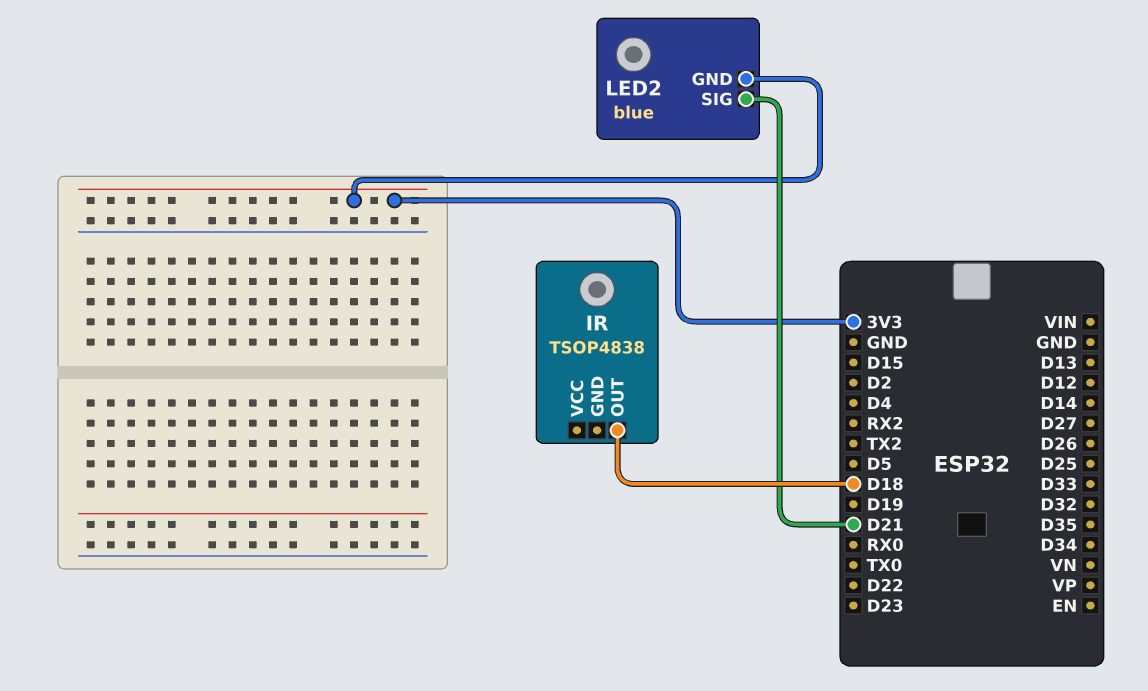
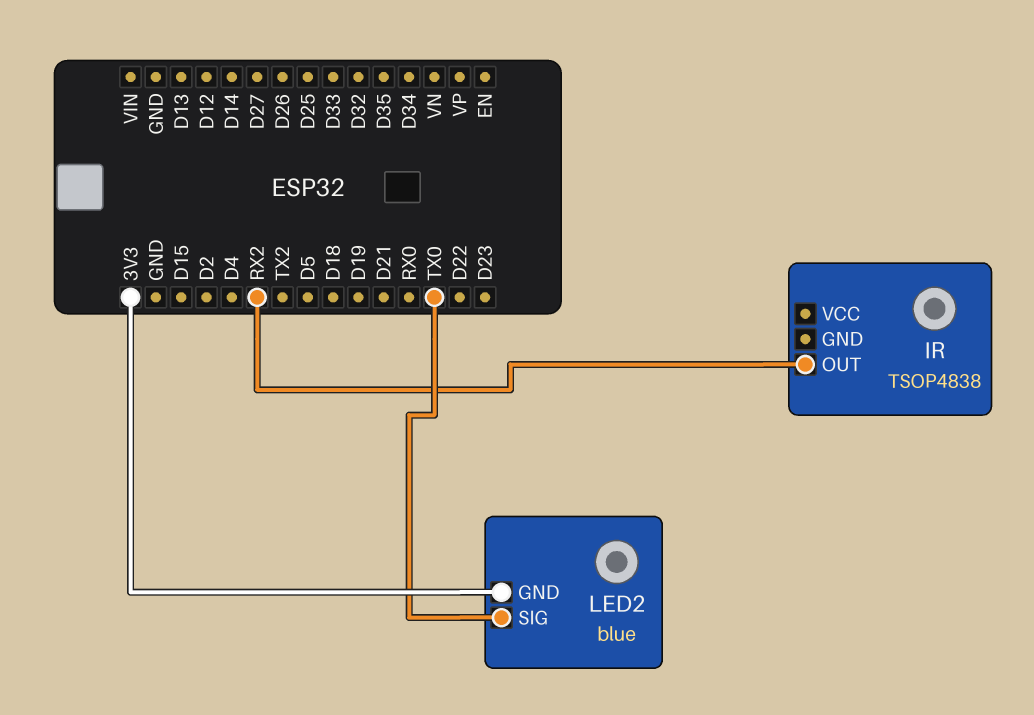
IR pin OUT: D18 -> RX2
LED2 pin SIG: D21 -> TX0

